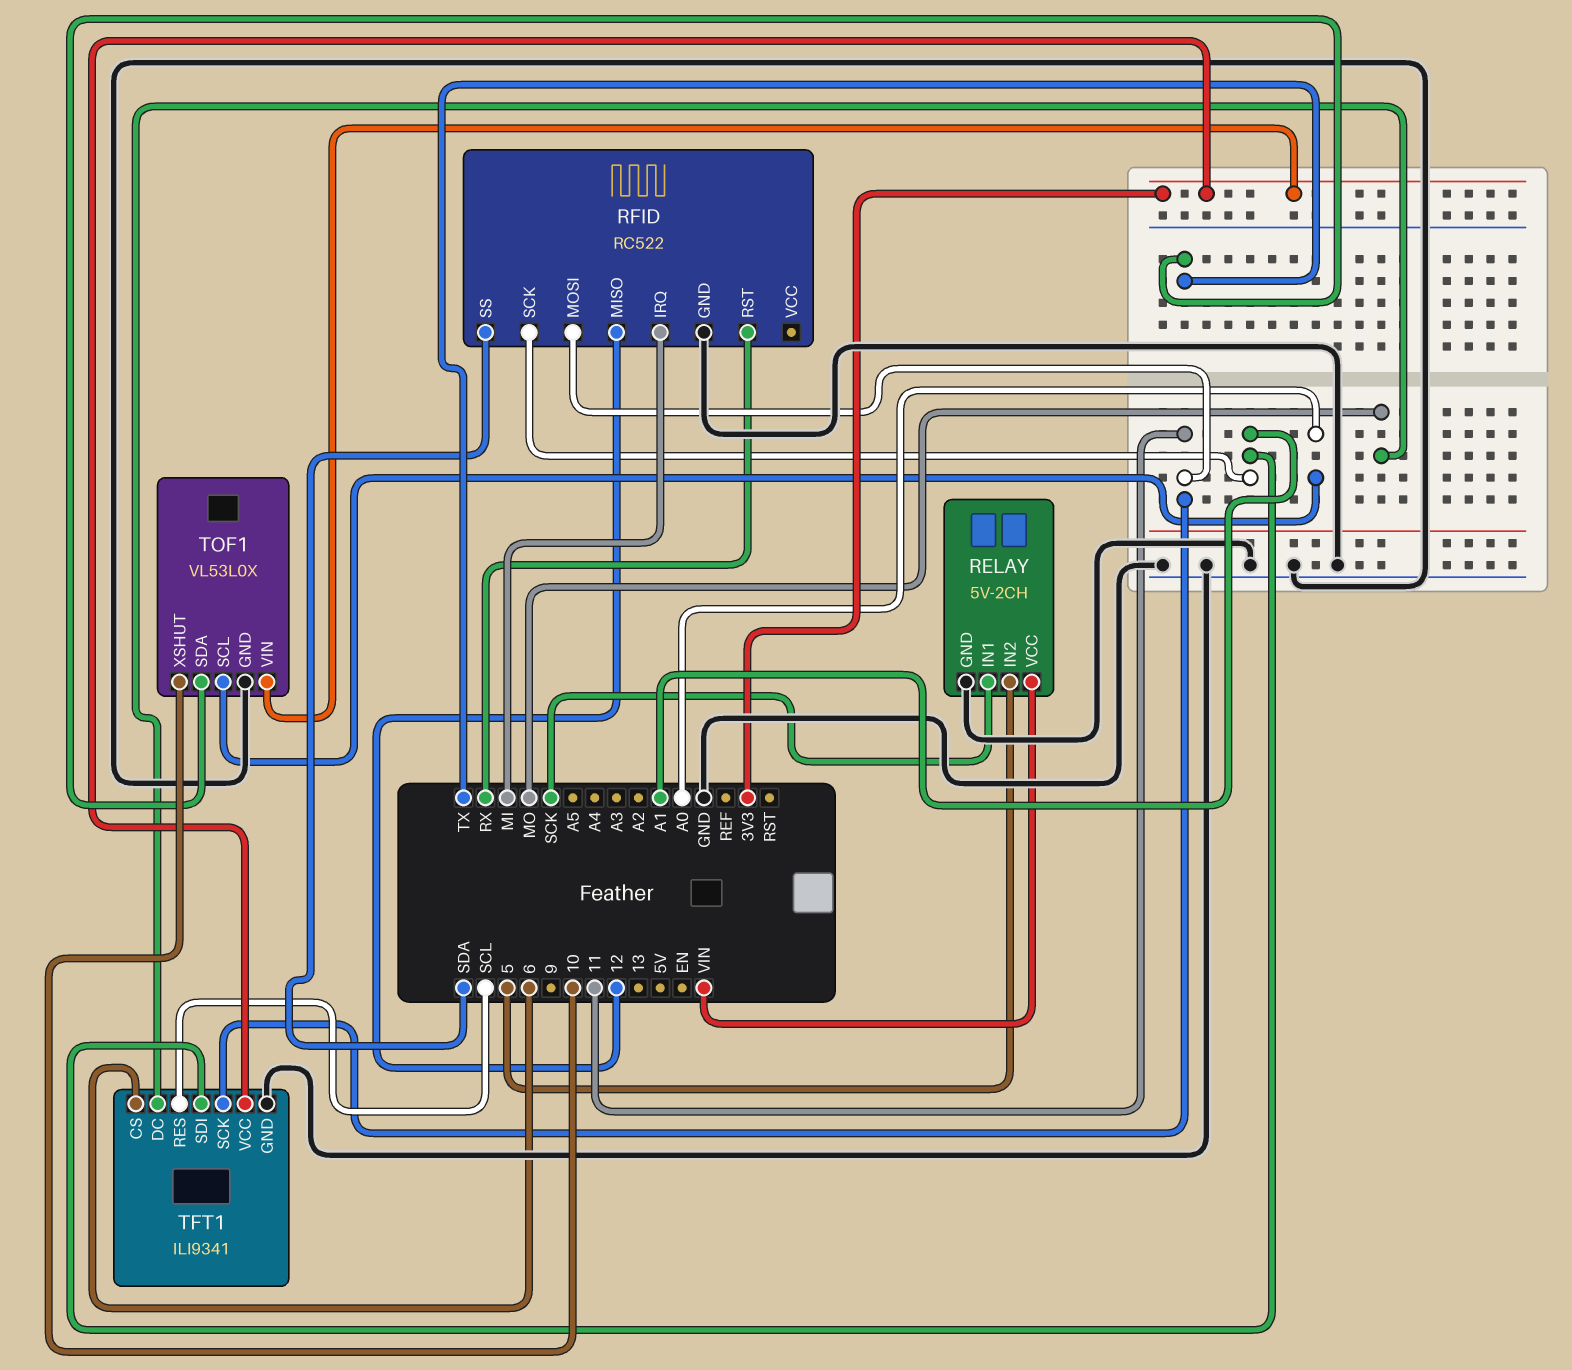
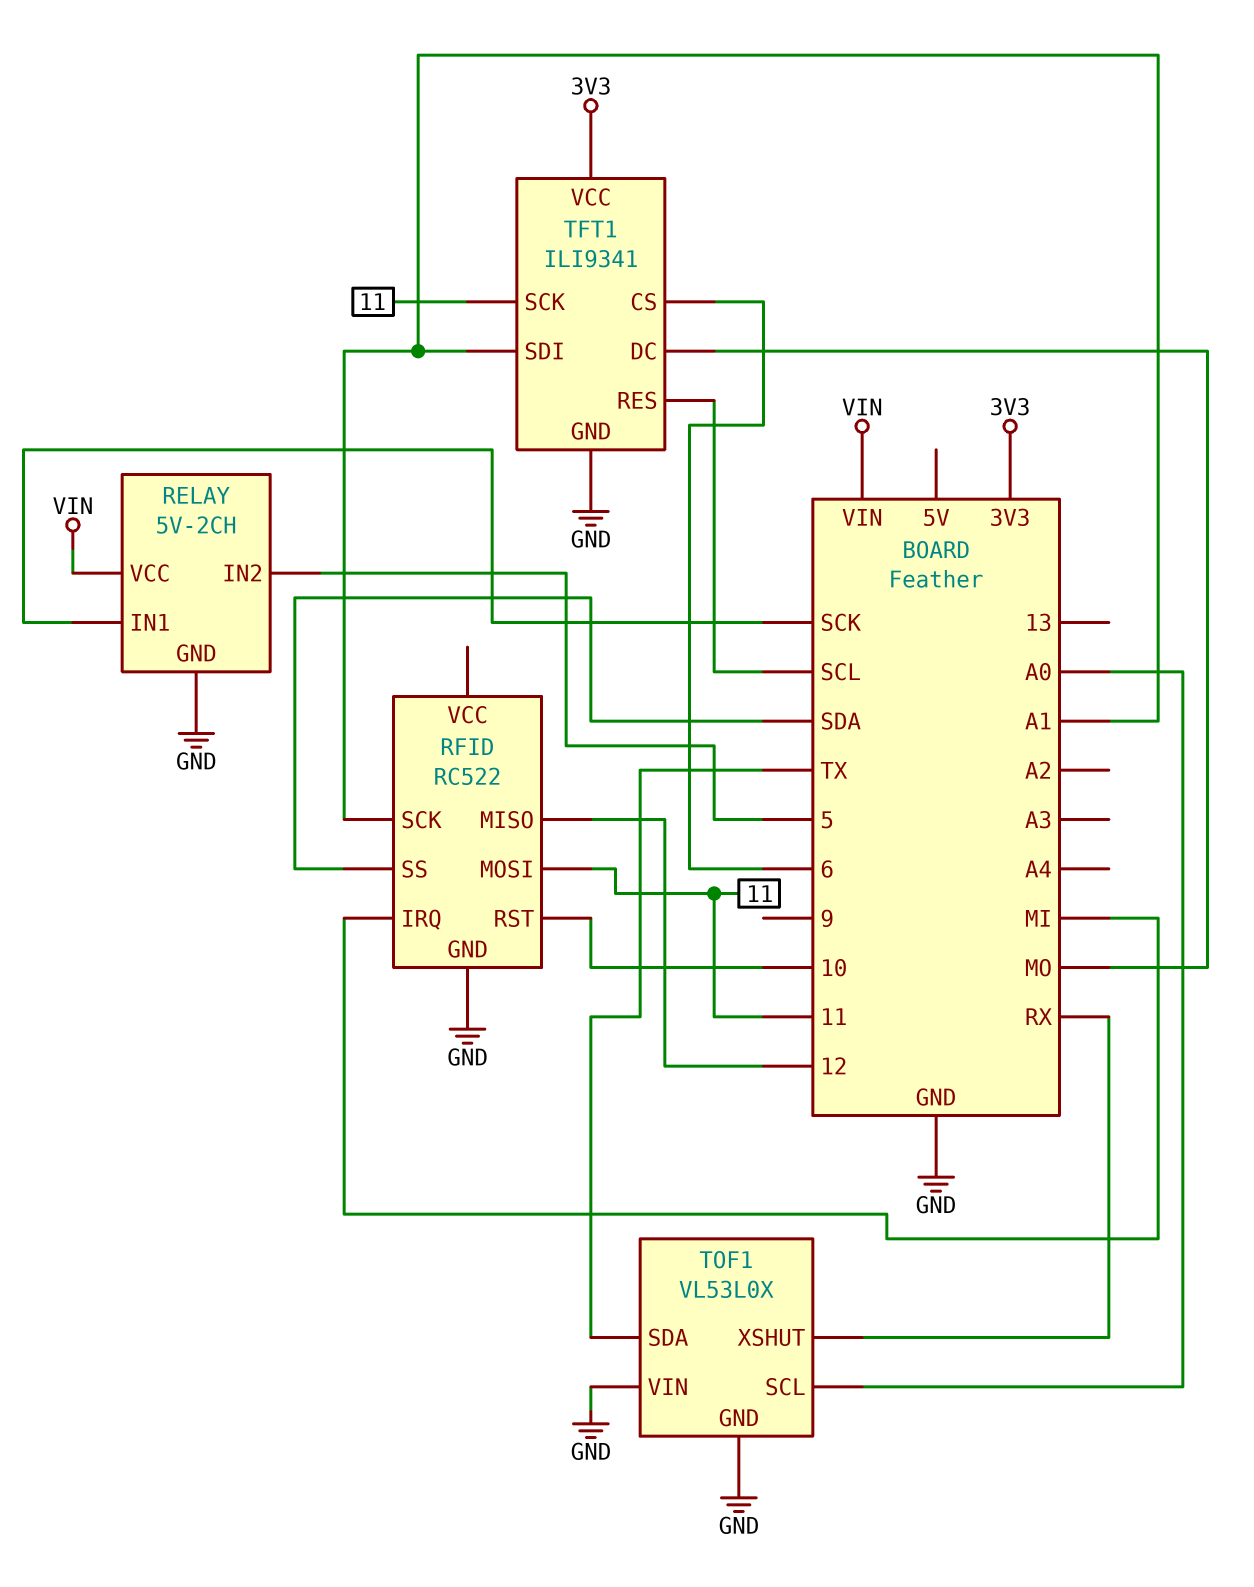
RFID pin RST: RX -> 10
TOF1 pin VIN: 3V3 -> GND
TOF1 pin XSHUT: 10 -> RX

